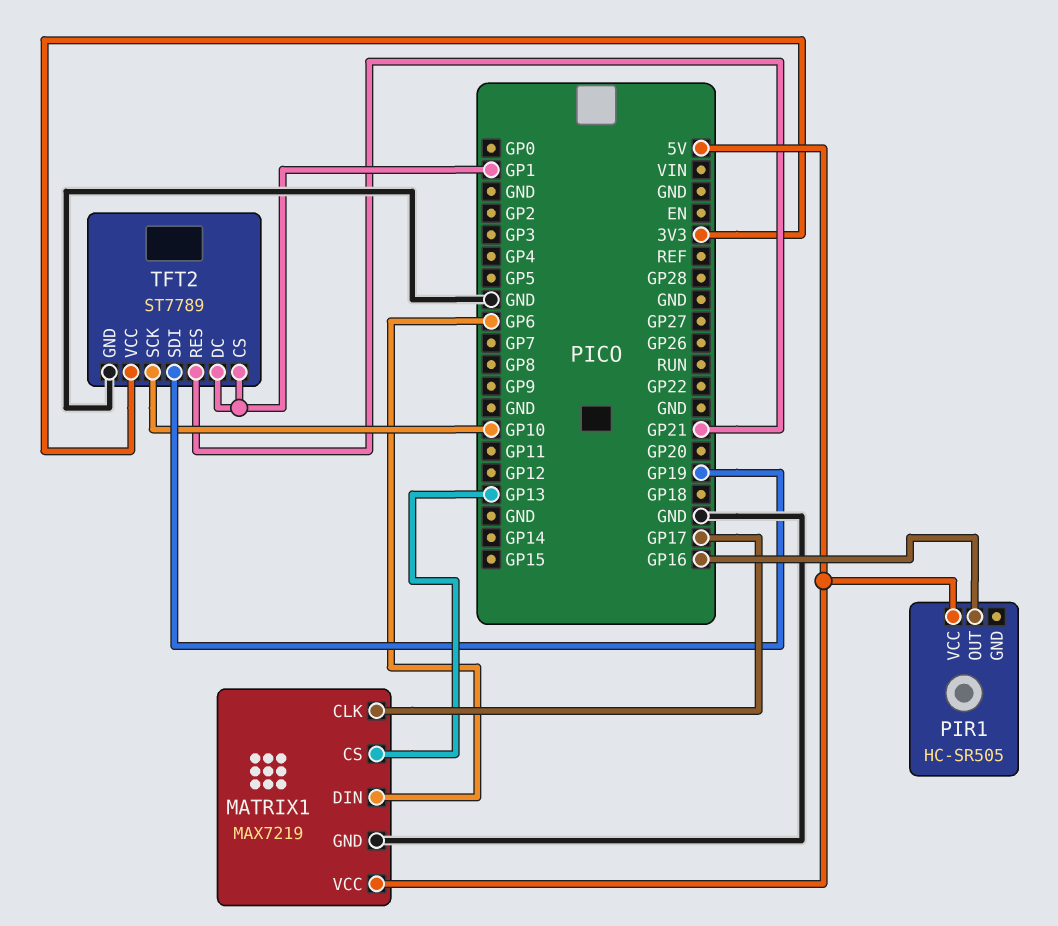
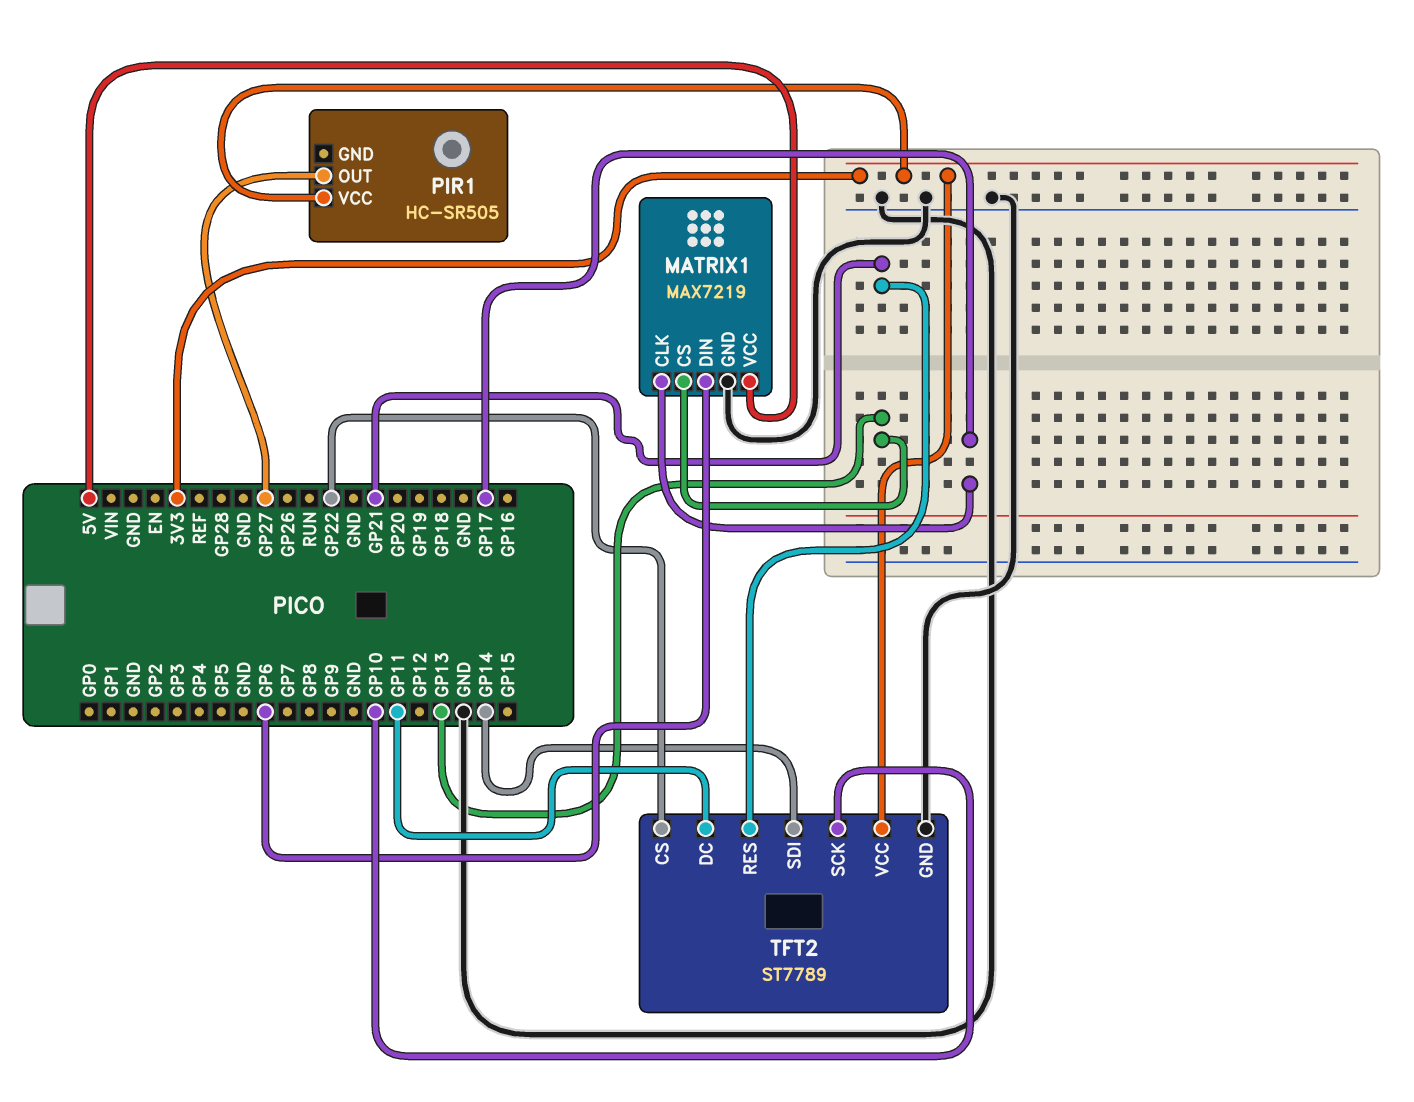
PIR1 pin OUT: GP16 -> GP27
PIR1 pin VCC: 5V -> 3V3
TFT2 pin CS: GP1 -> GP22
TFT2 pin DC: GP1 -> GP11
TFT2 pin SDI: GP19 -> GP14

